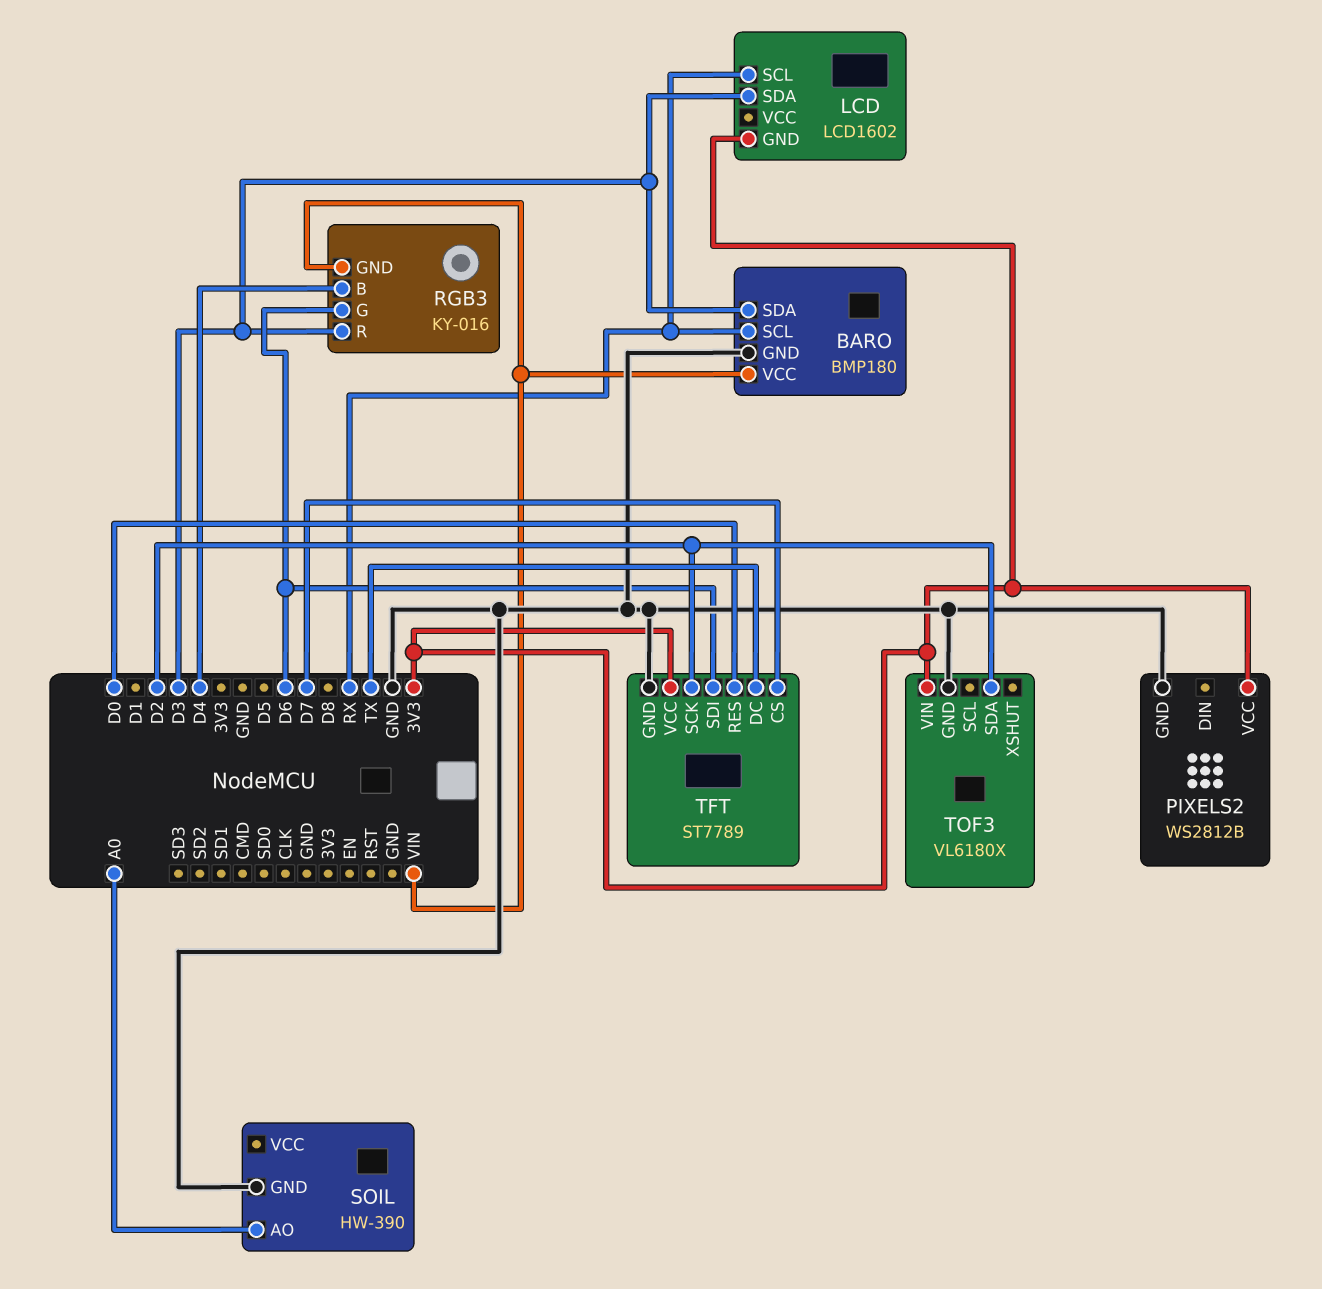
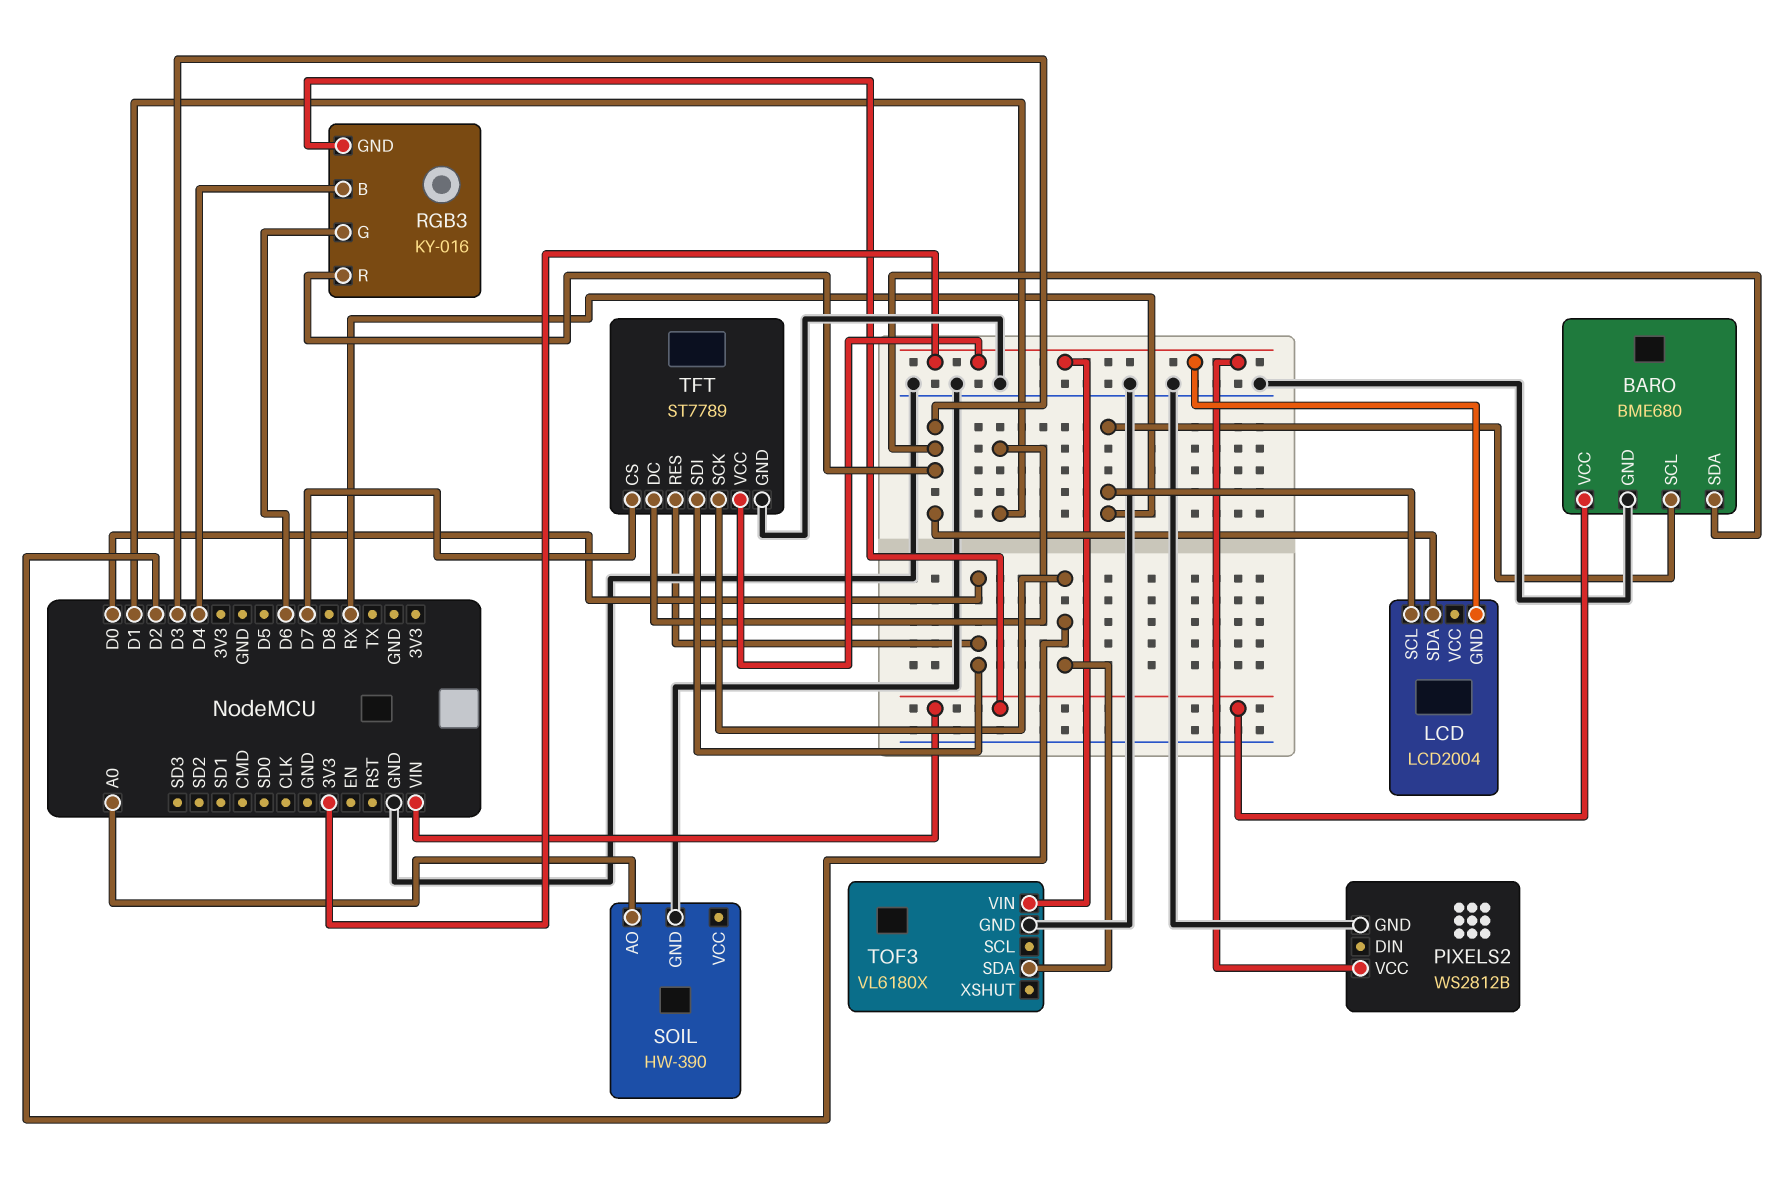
BARO: BMP180 -> BME680
LCD: LCD1602 -> LCD2004
TFT pin DC: TX -> D1
TFT pin SDI: D6 -> D0

